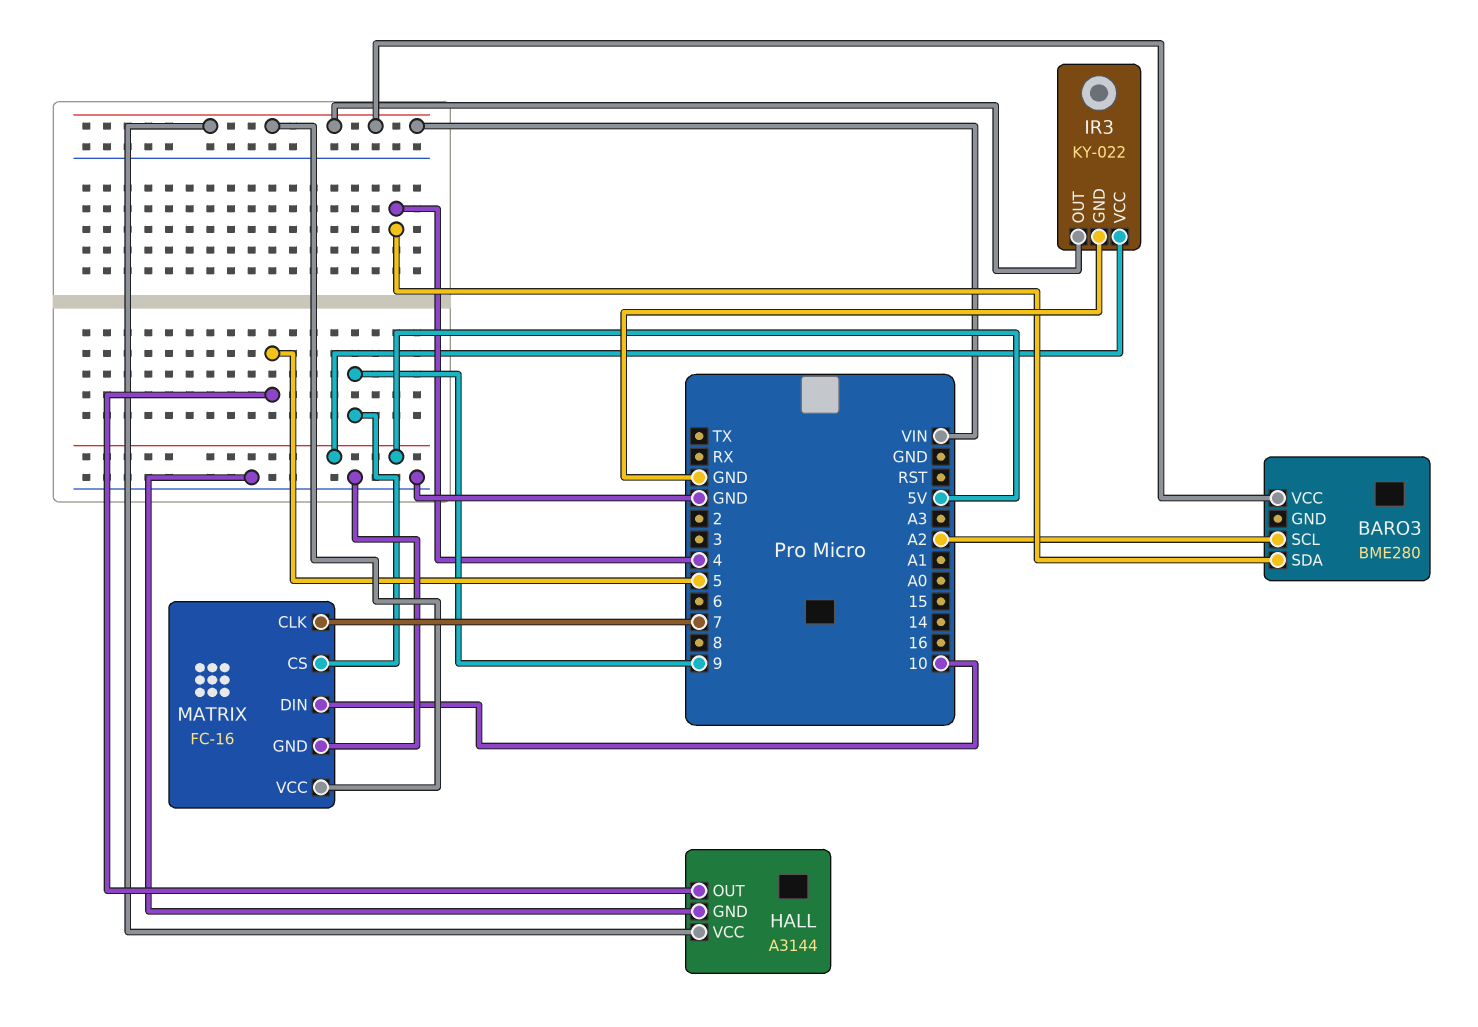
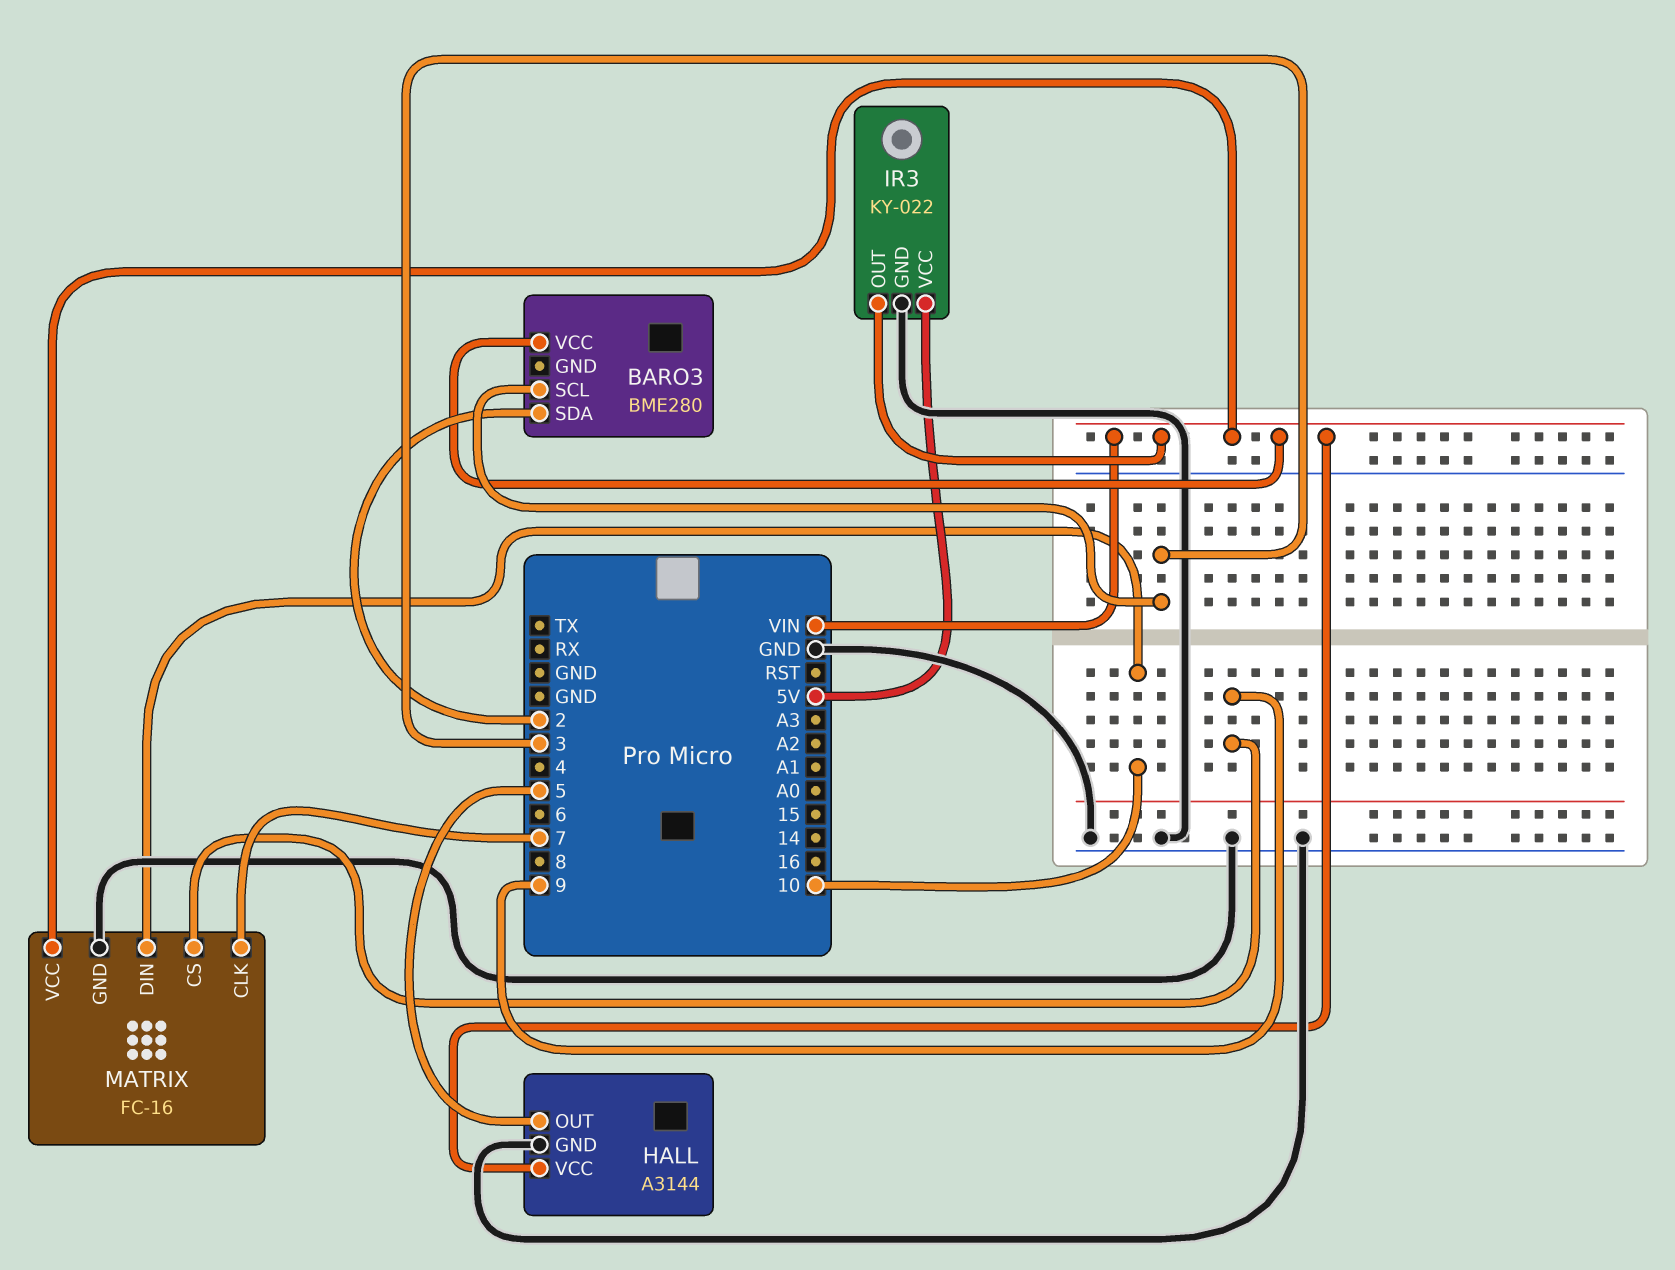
BARO3 pin SCL: A2 -> 3
BARO3 pin SDA: 4 -> 2

